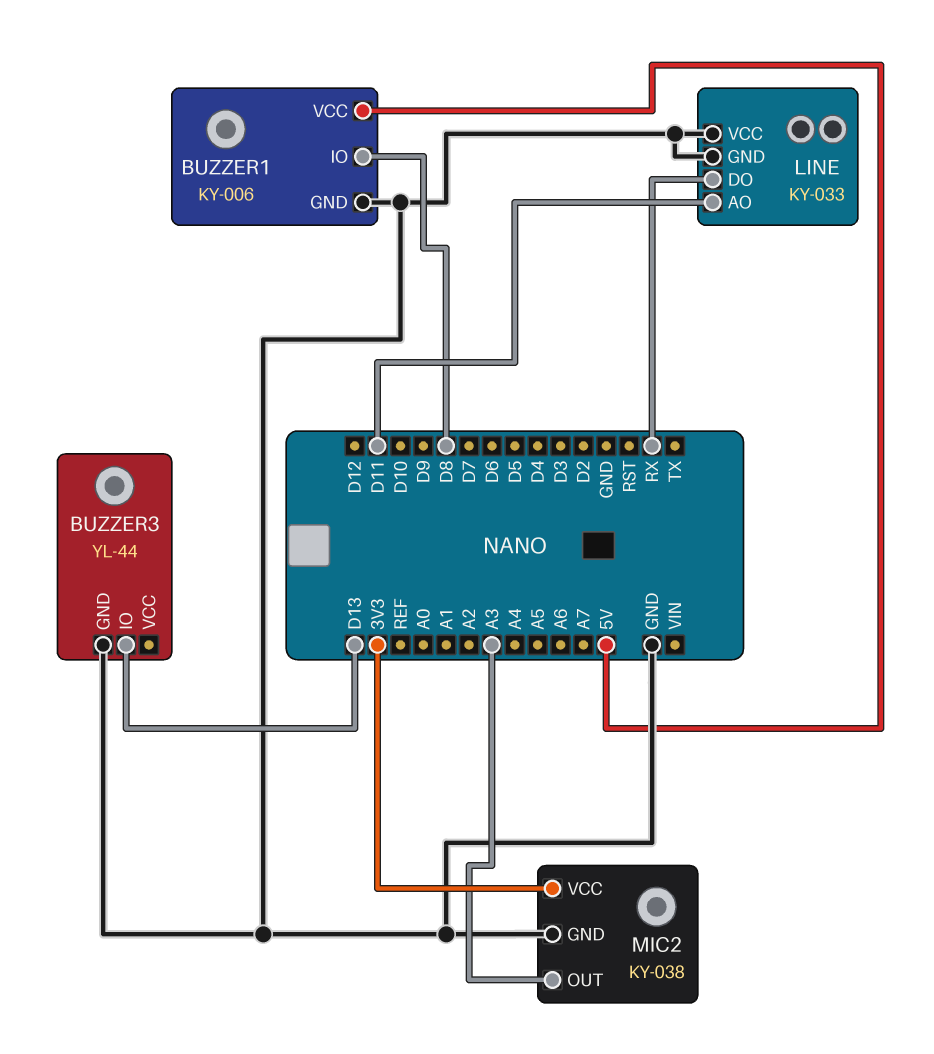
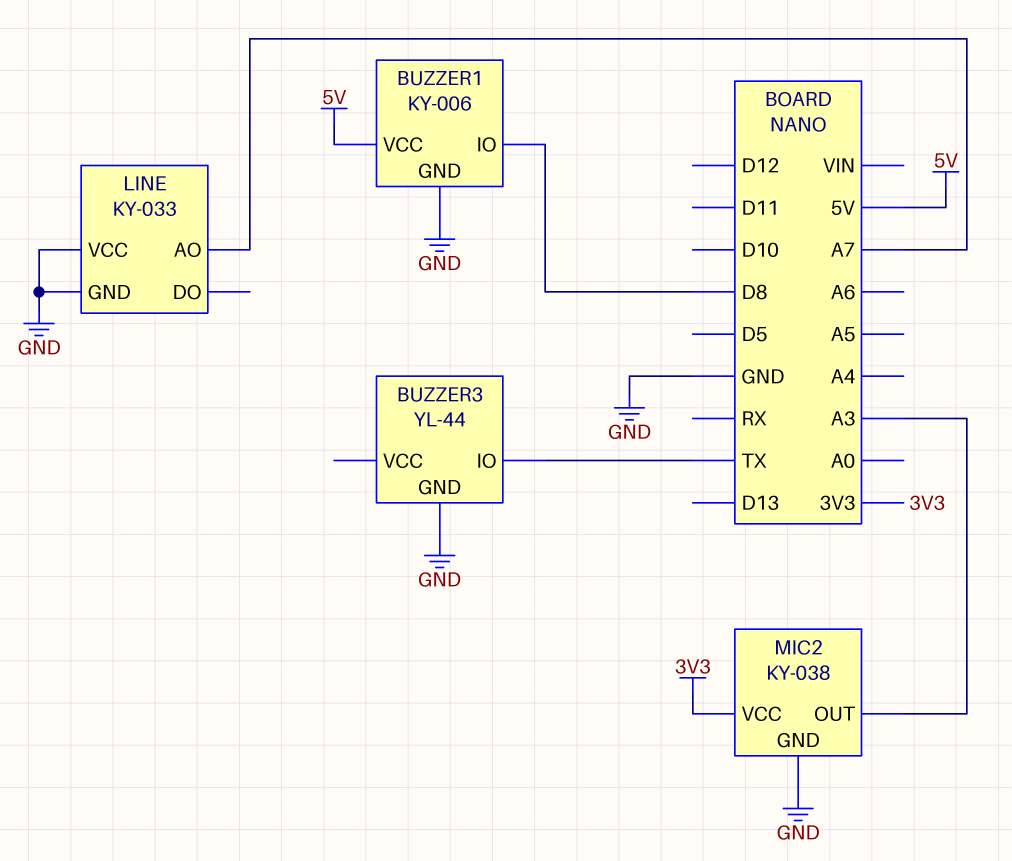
BUZZER3 pin IO: D13 -> TX
LINE pin AO: D11 -> A7
LINE pin DO: RX -> none

